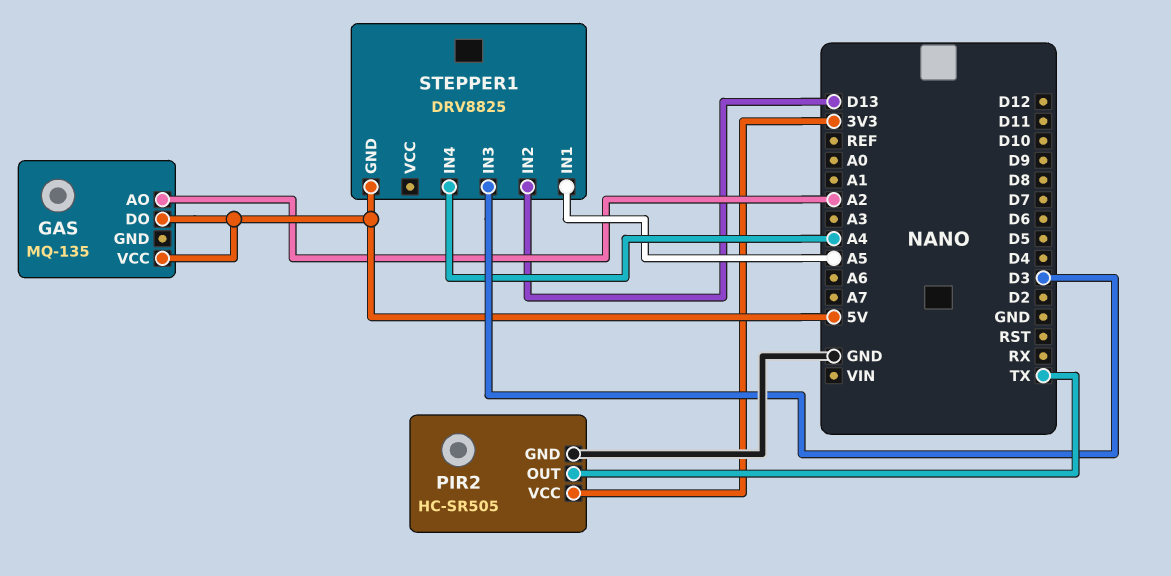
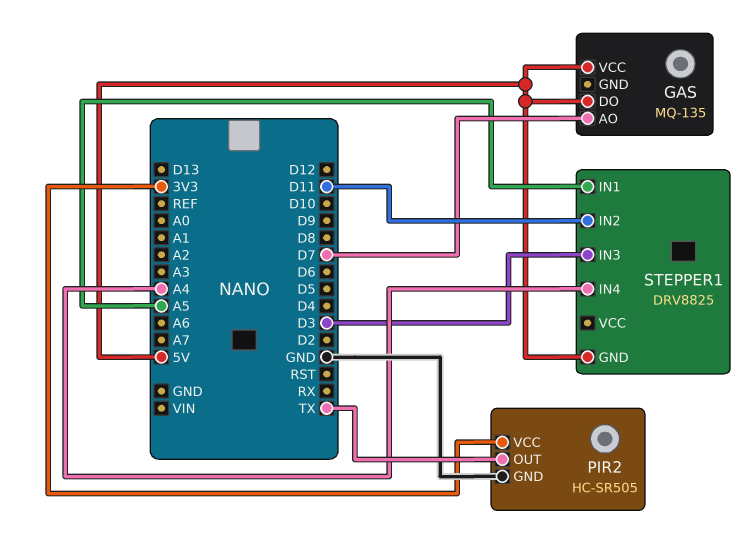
GAS pin AO: A2 -> D7
STEPPER1 pin IN2: D13 -> D11

